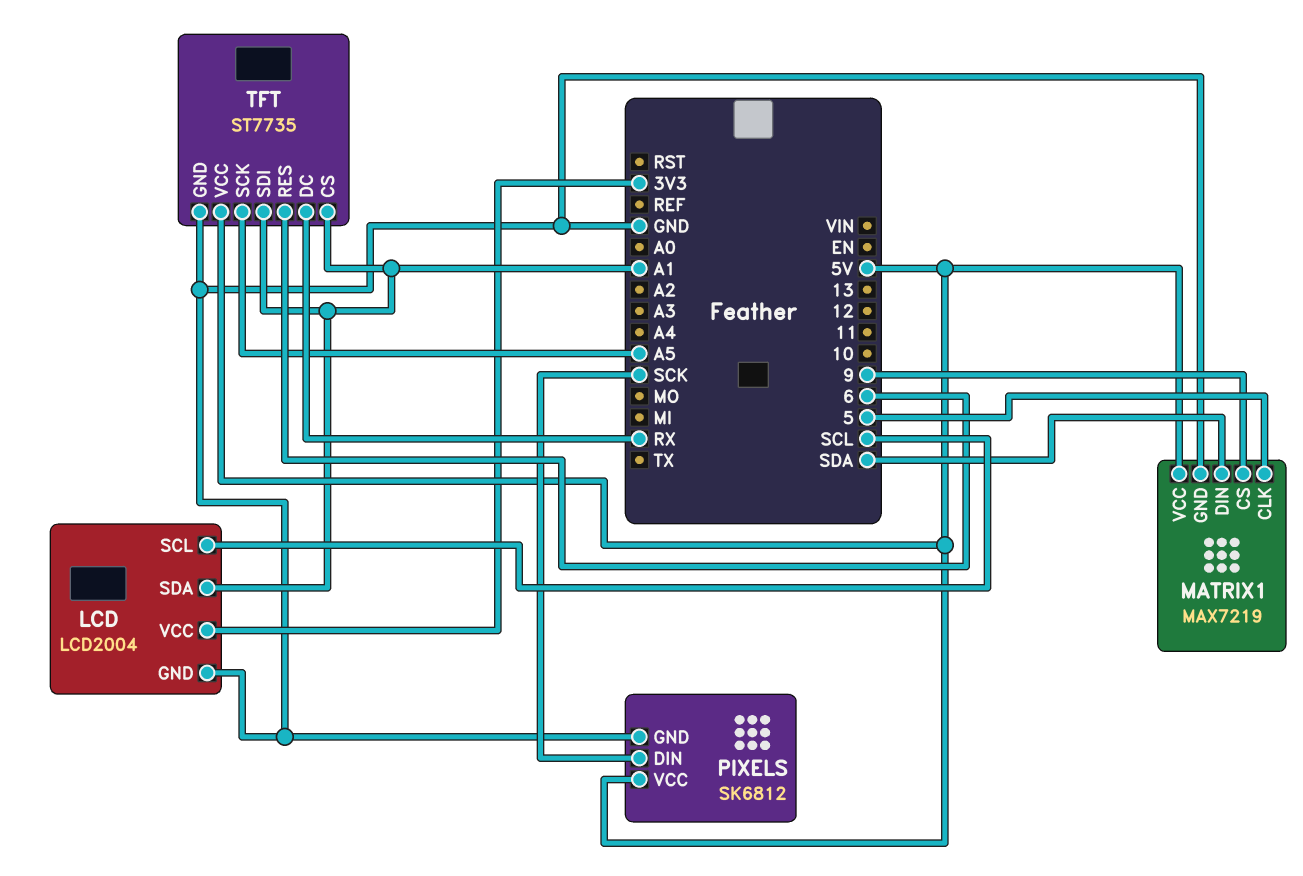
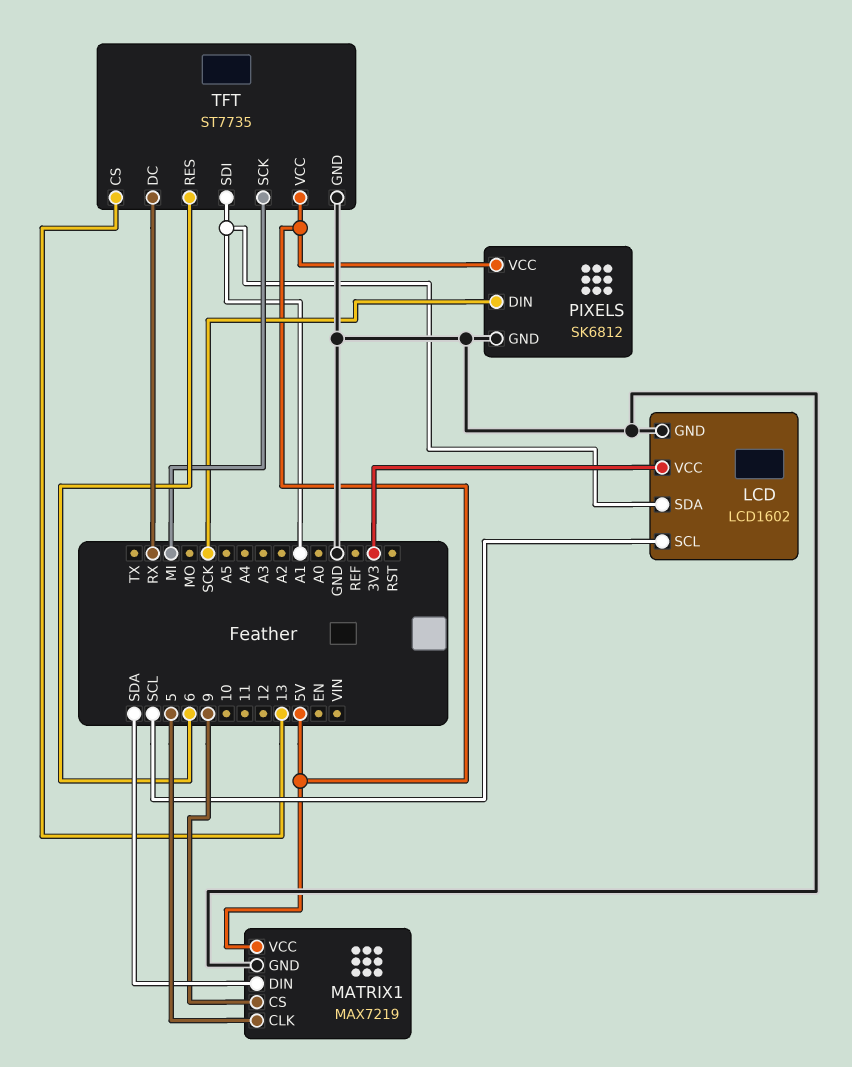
LCD: LCD2004 -> LCD1602
TFT pin CS: A1 -> 13
TFT pin SCK: A5 -> MI

